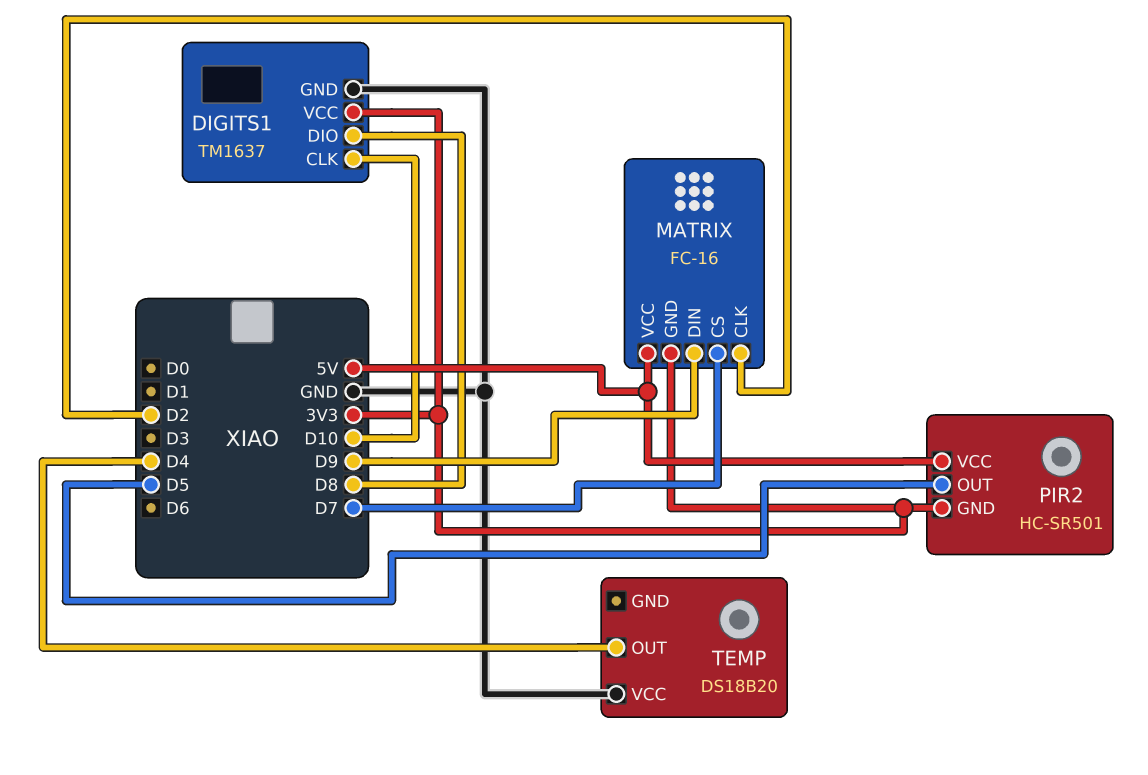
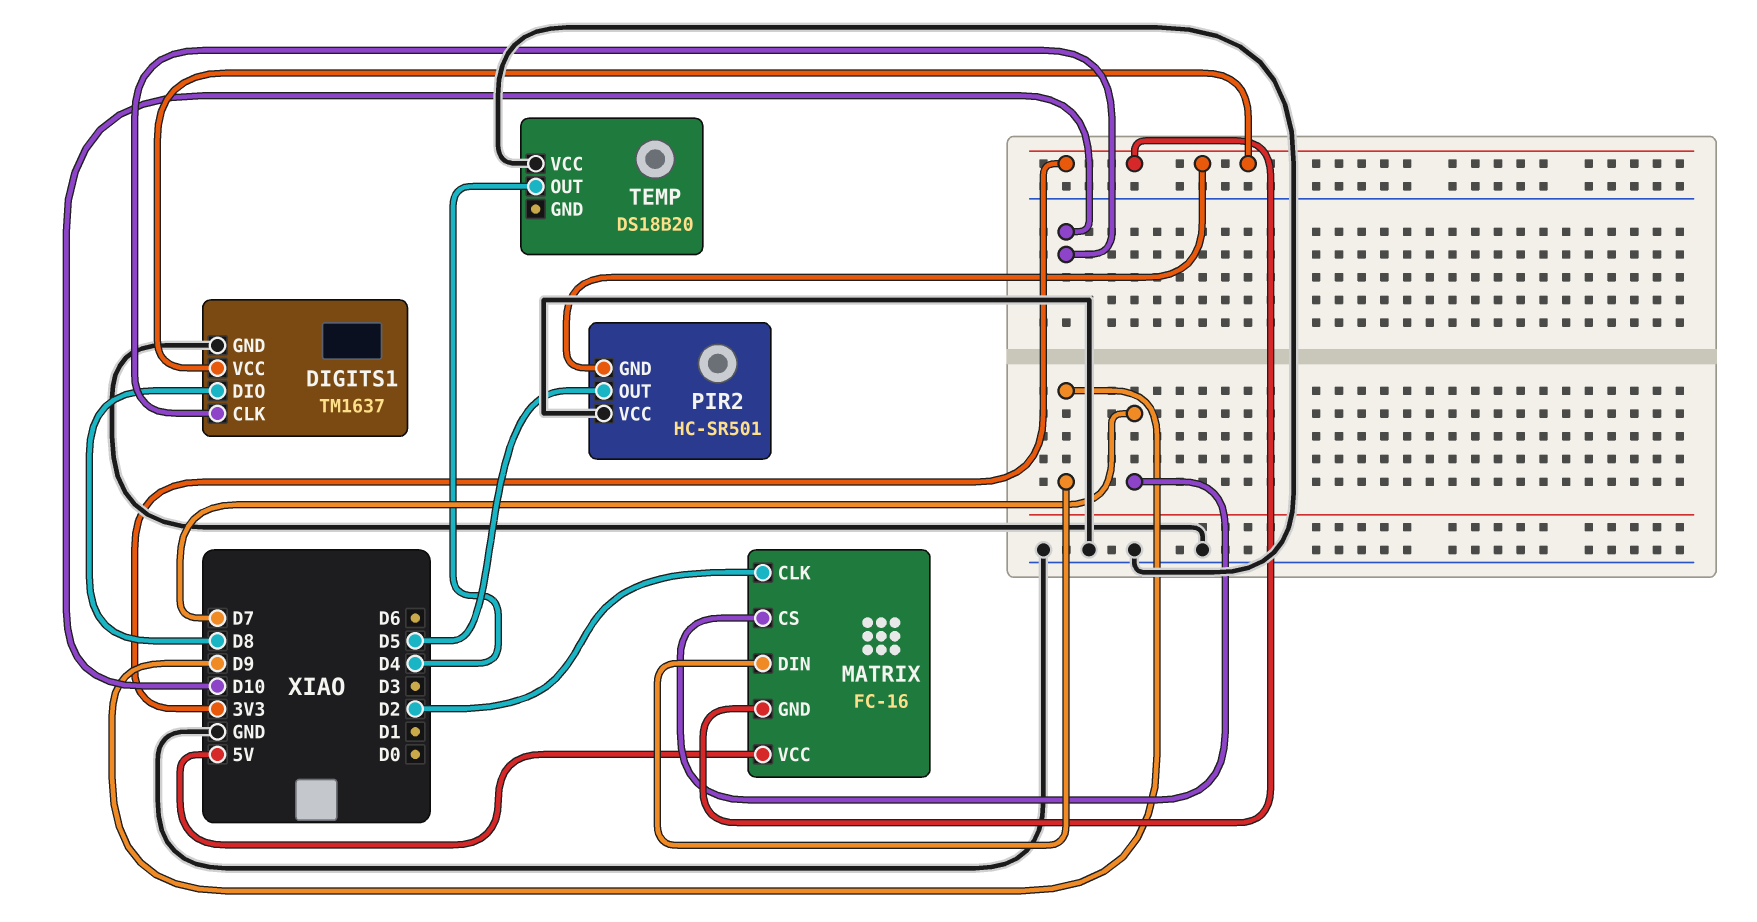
PIR2 pin VCC: 5V -> GND

